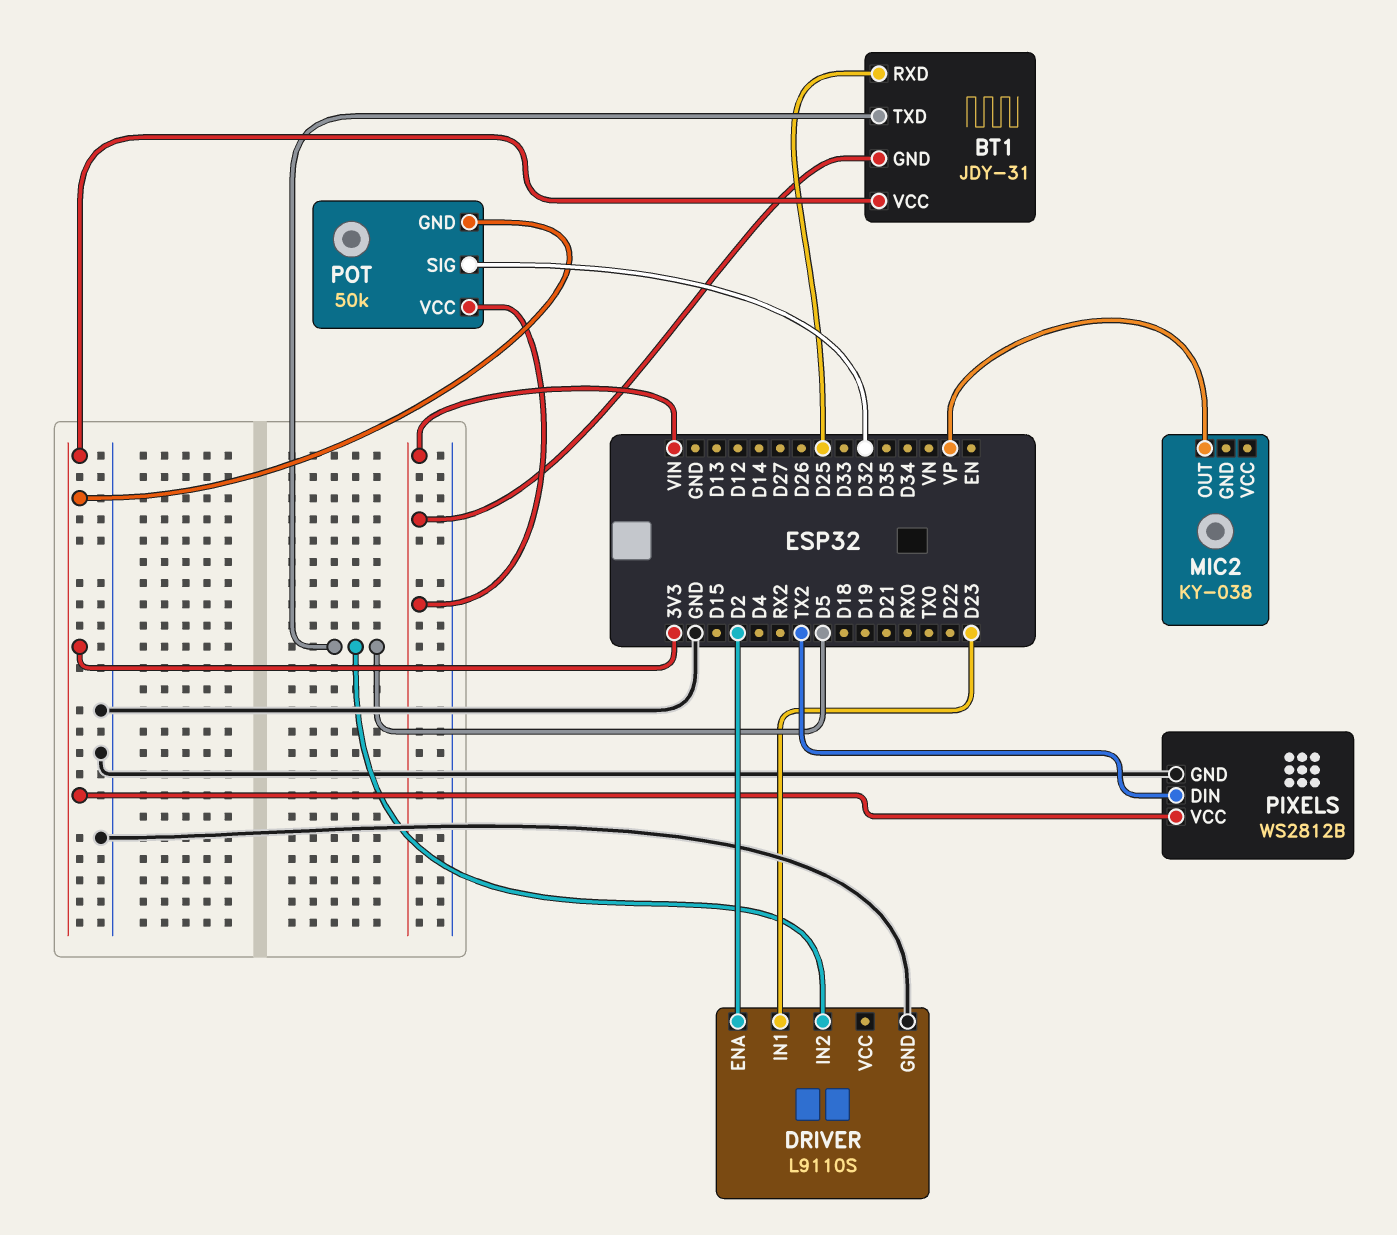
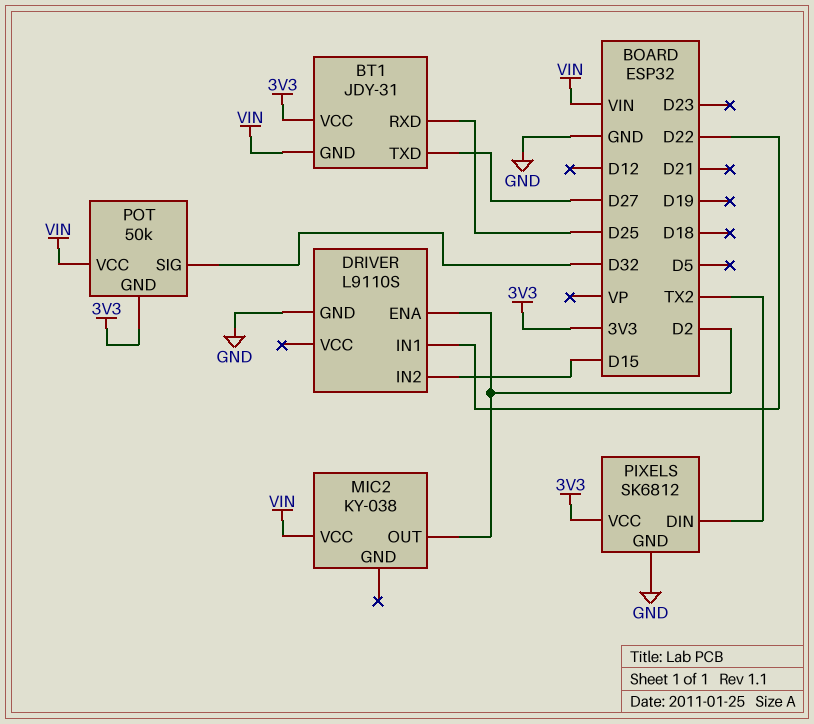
BT1 pin TXD: D5 -> D27
DRIVER pin IN1: D23 -> D22
DRIVER pin IN2: D5 -> D15
MIC2 pin OUT: VP -> D2
MIC2 pin VCC: none -> VIN
PIXELS: WS2812B -> SK6812

